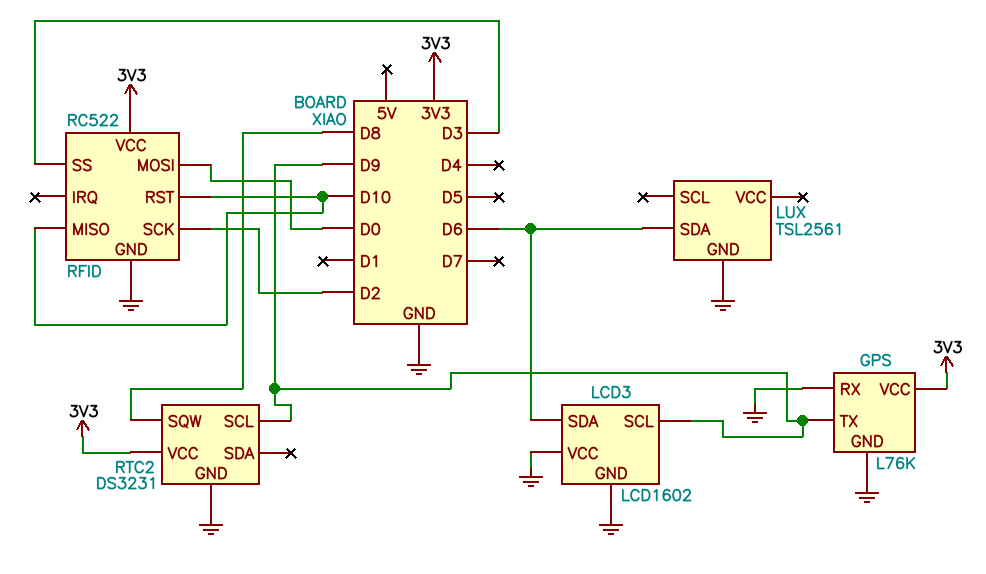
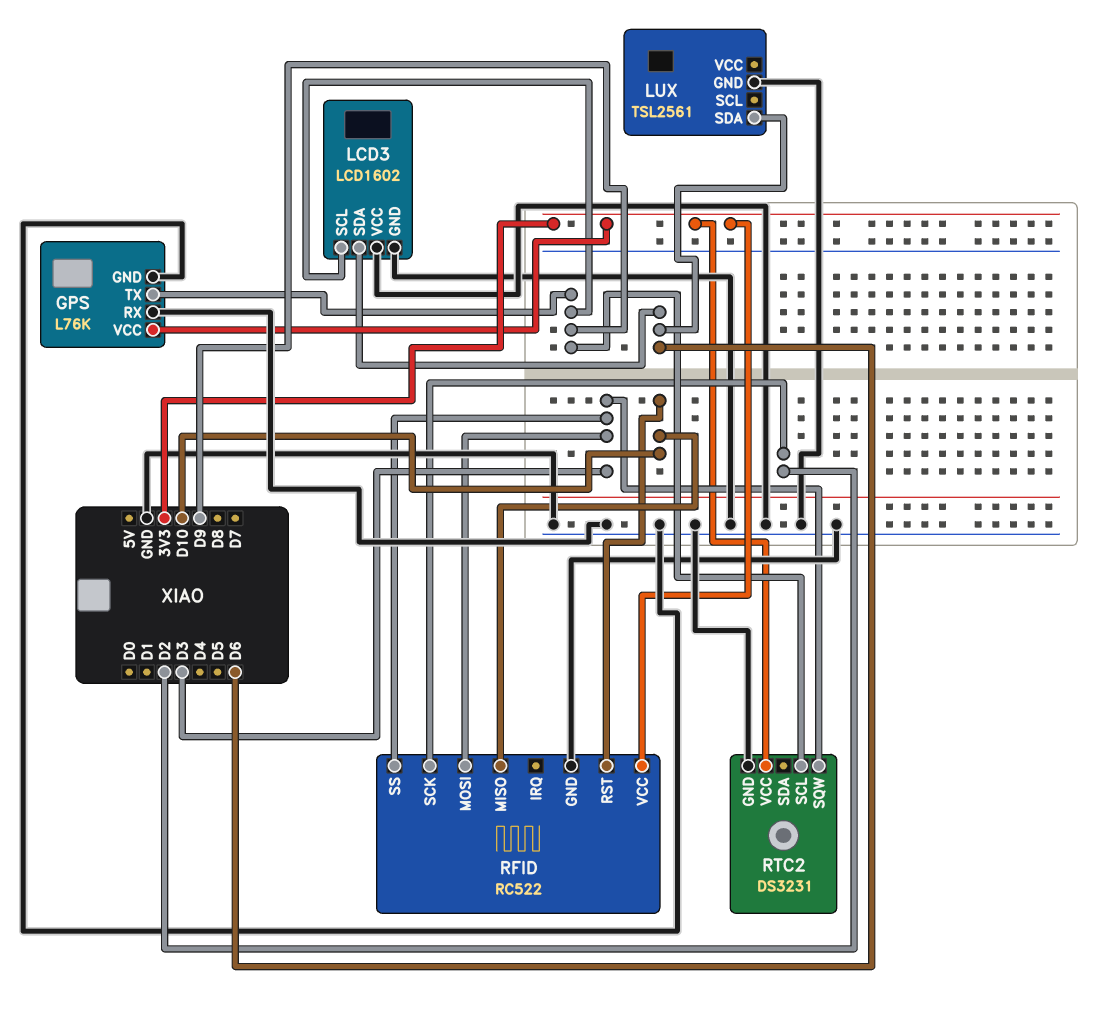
RFID pin MOSI: D0 -> D3
RTC2 pin SQW: D8 -> D3

